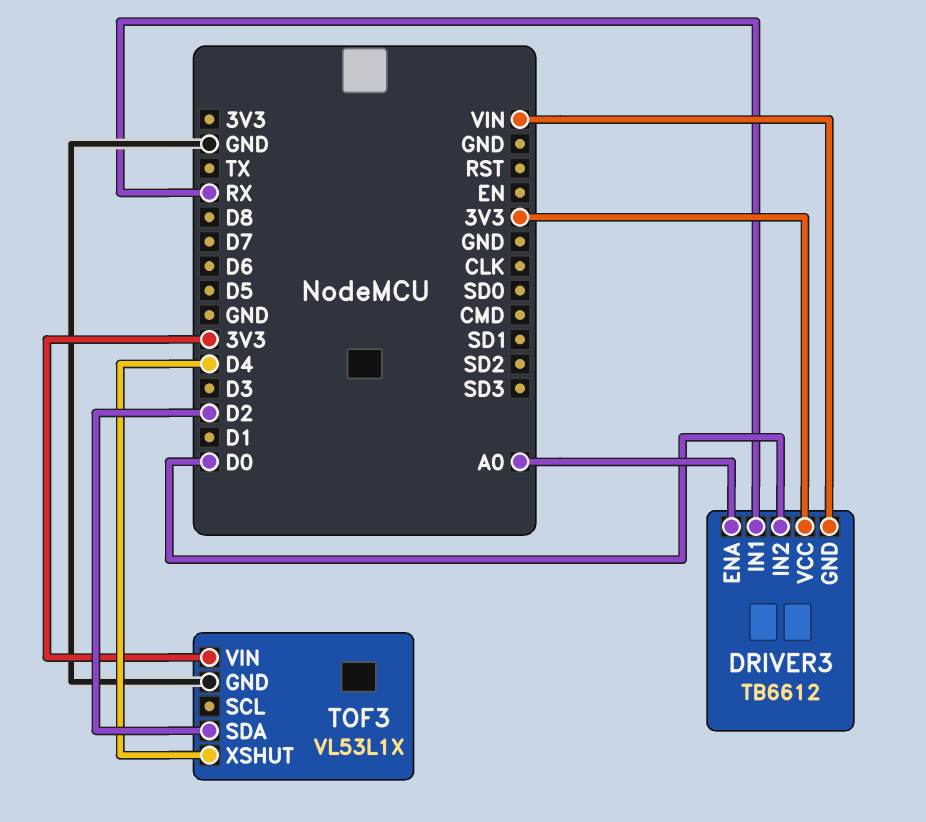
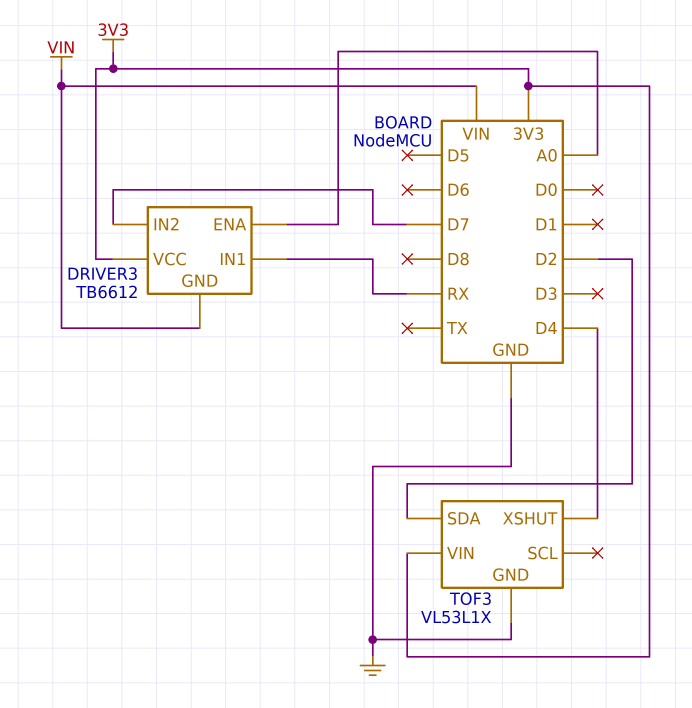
DRIVER3 pin IN2: D0 -> D7

